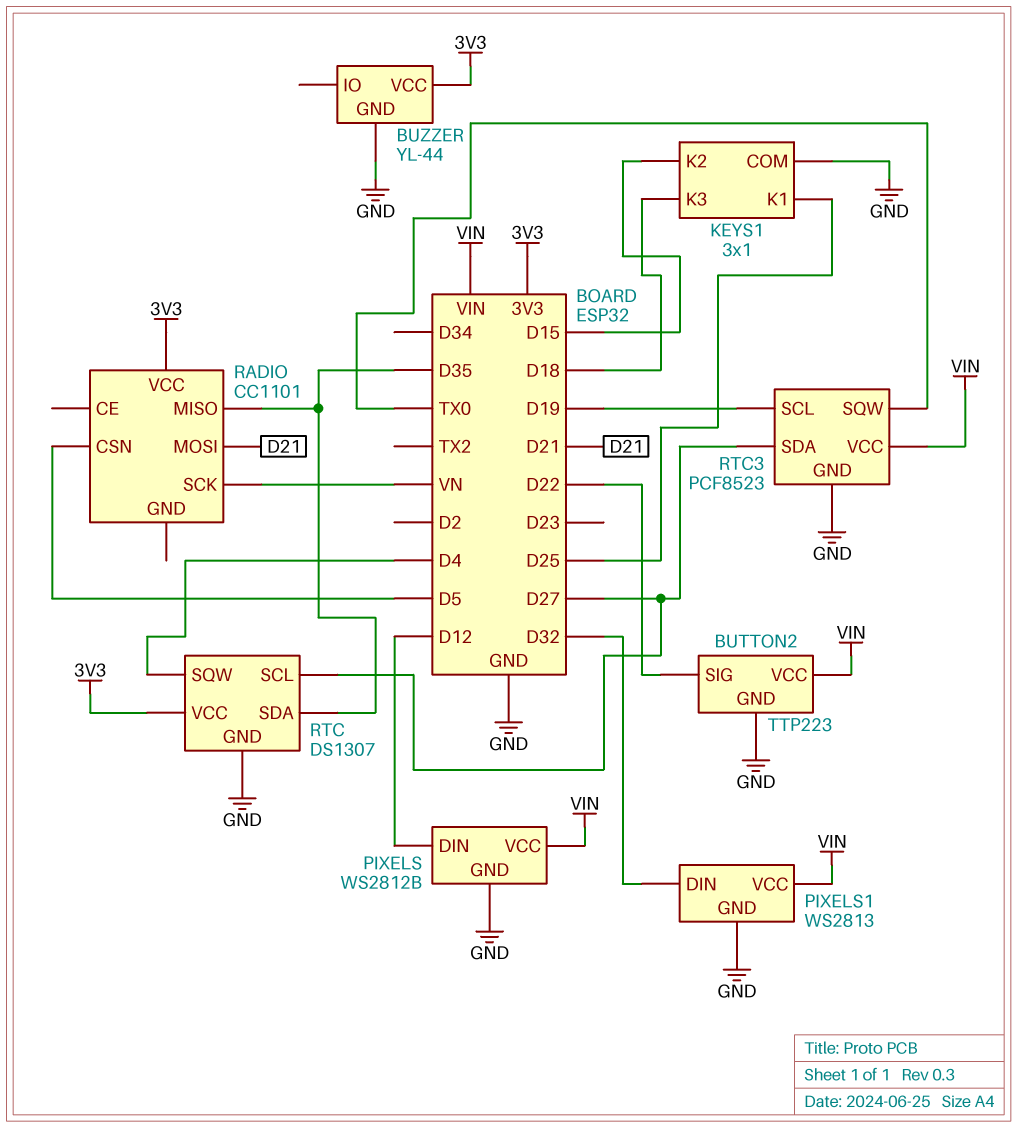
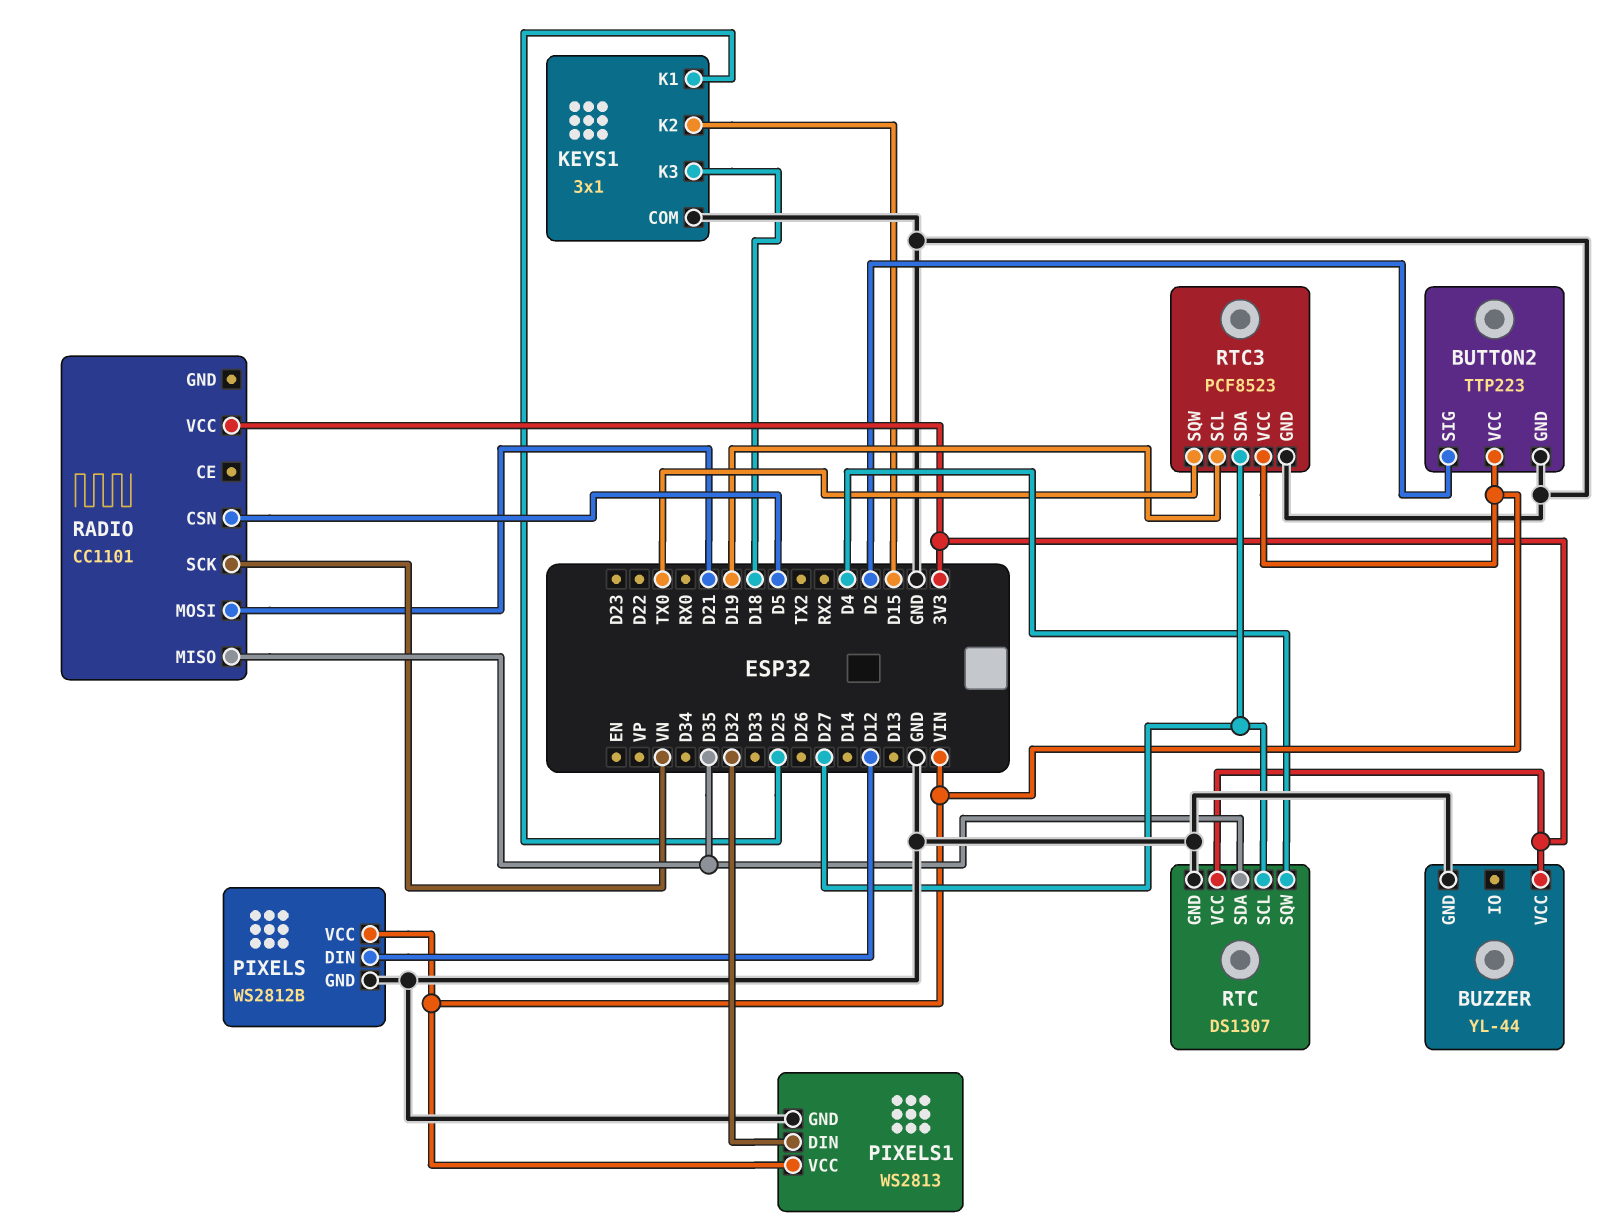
BUTTON2 pin SIG: D22 -> D2

